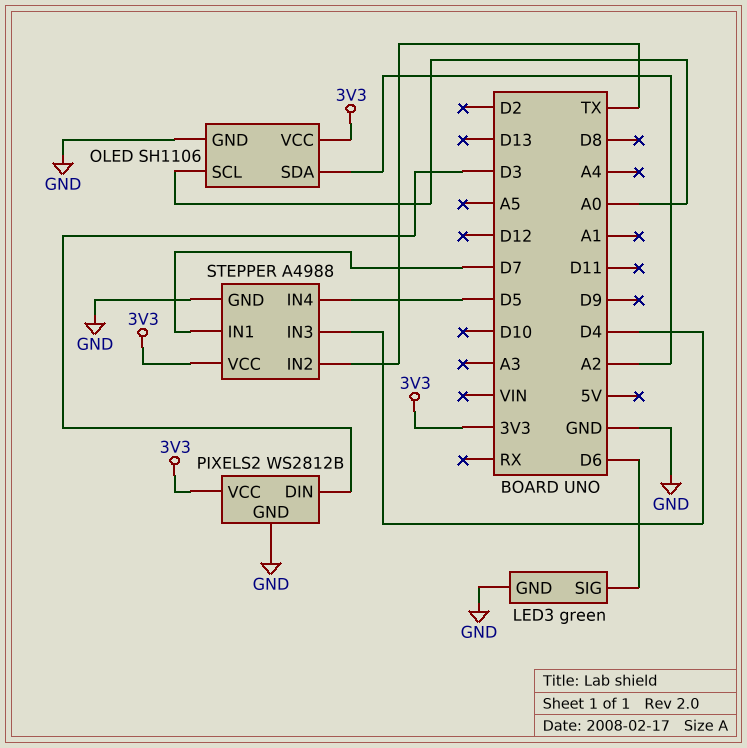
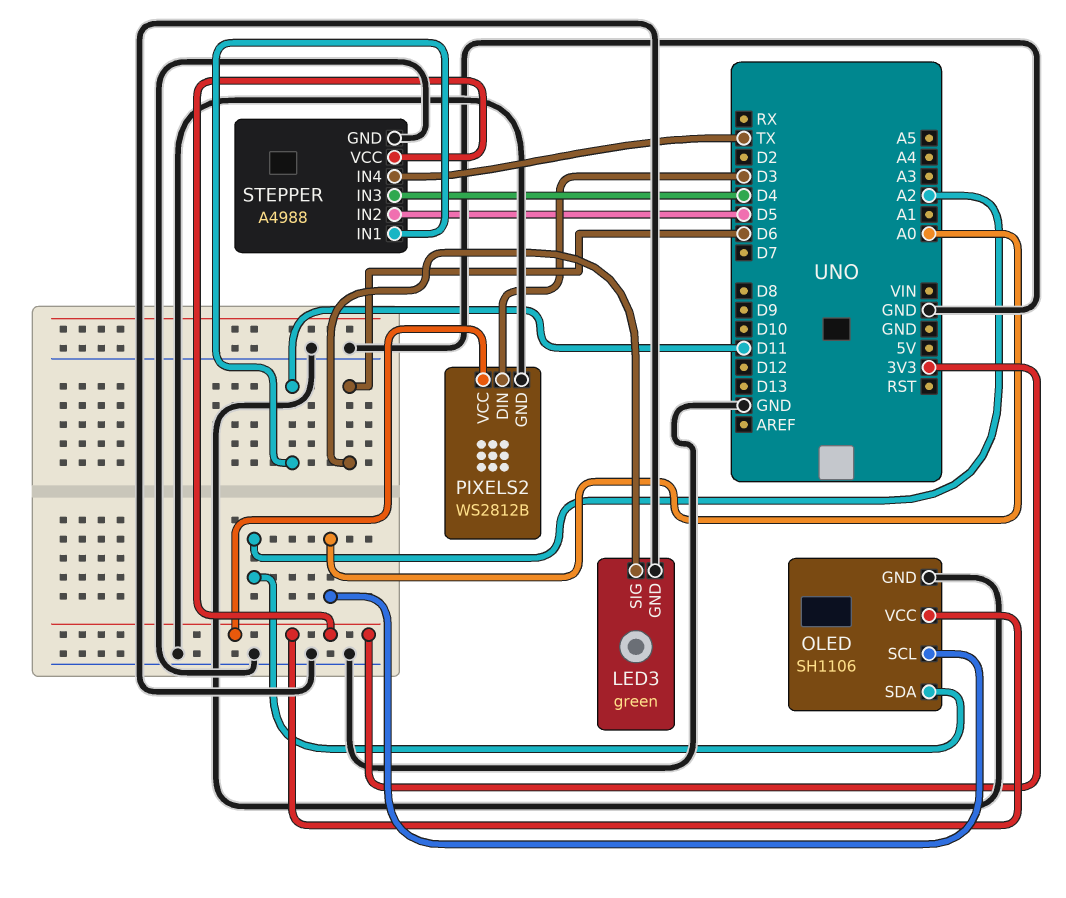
STEPPER pin IN1: D7 -> D11
STEPPER pin IN2: TX -> D5
STEPPER pin IN4: D5 -> TX

